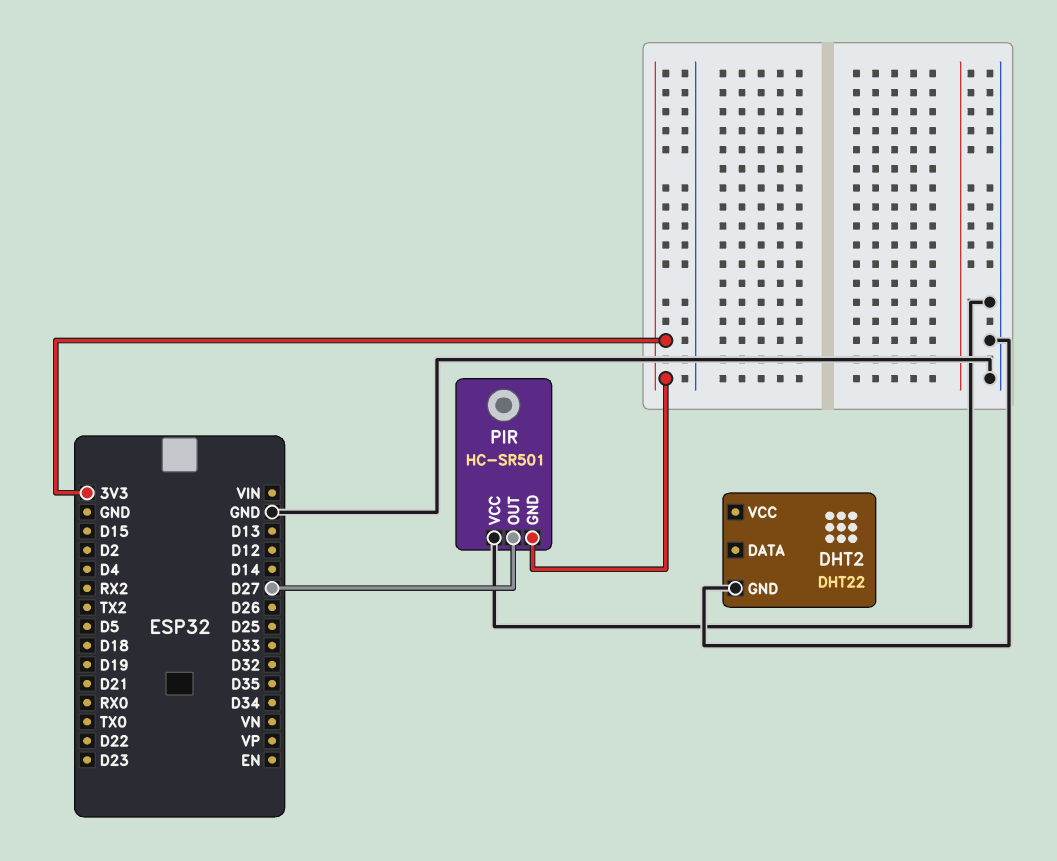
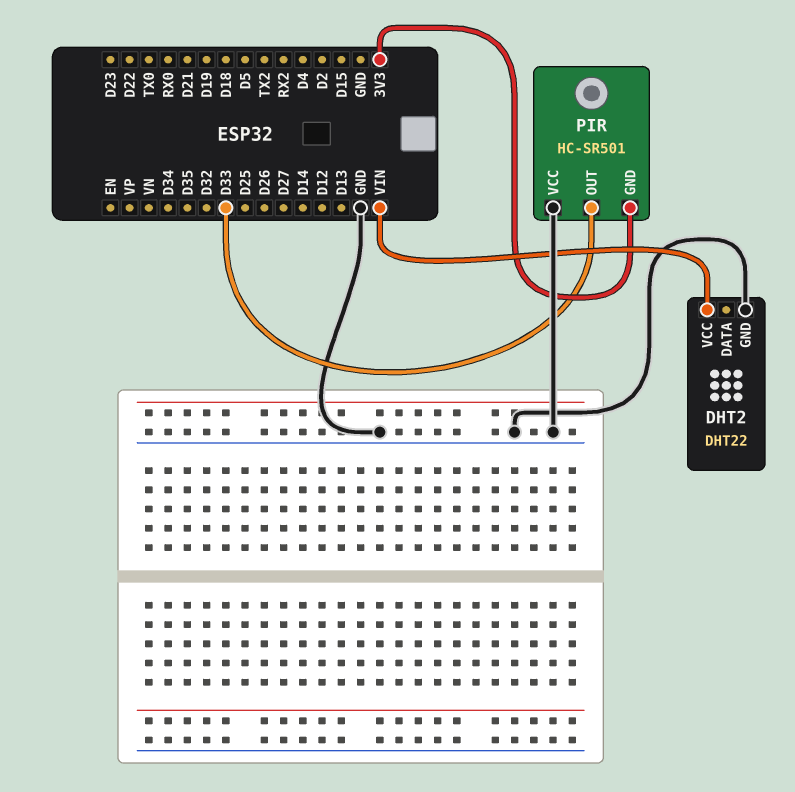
DHT2 pin VCC: none -> VIN
PIR pin OUT: D27 -> D33

